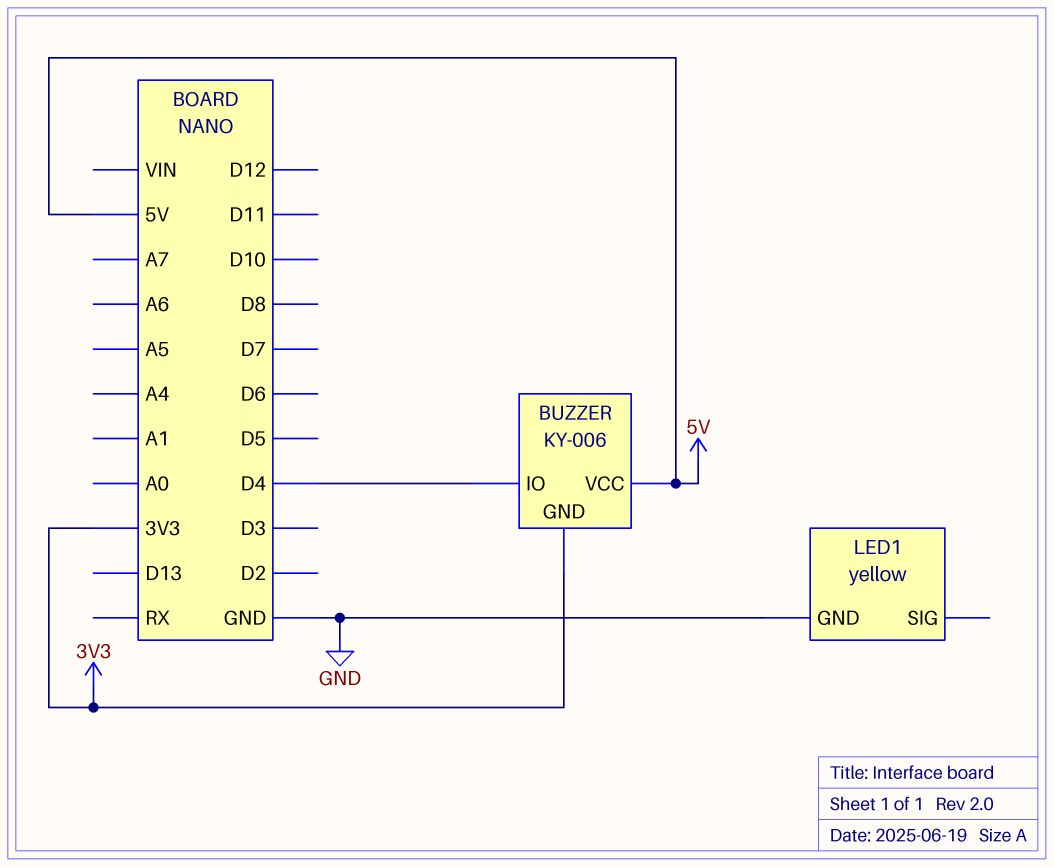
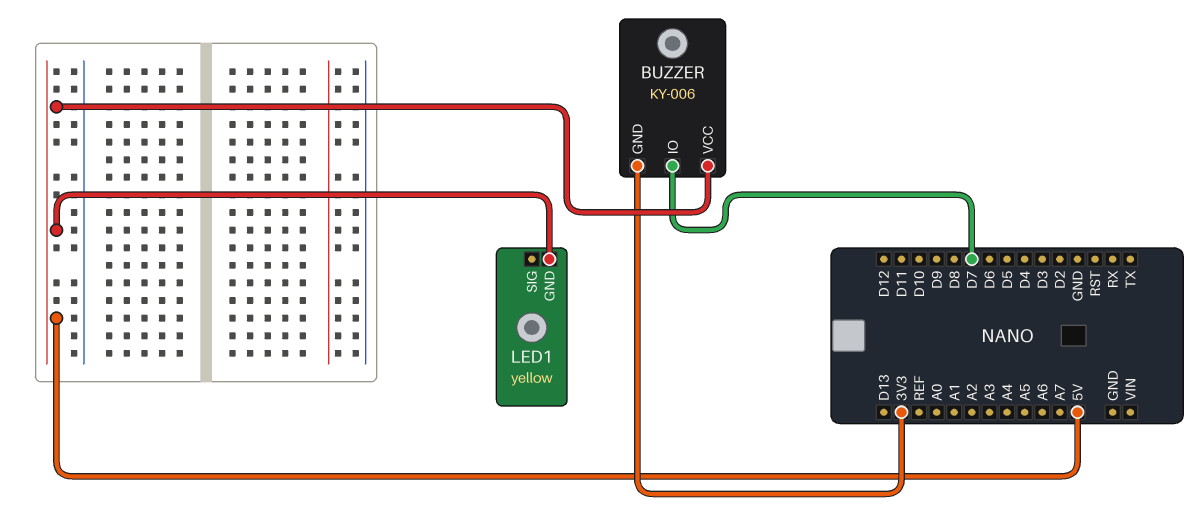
BUZZER pin IO: D4 -> D7
LED1 pin GND: GND -> 5V

